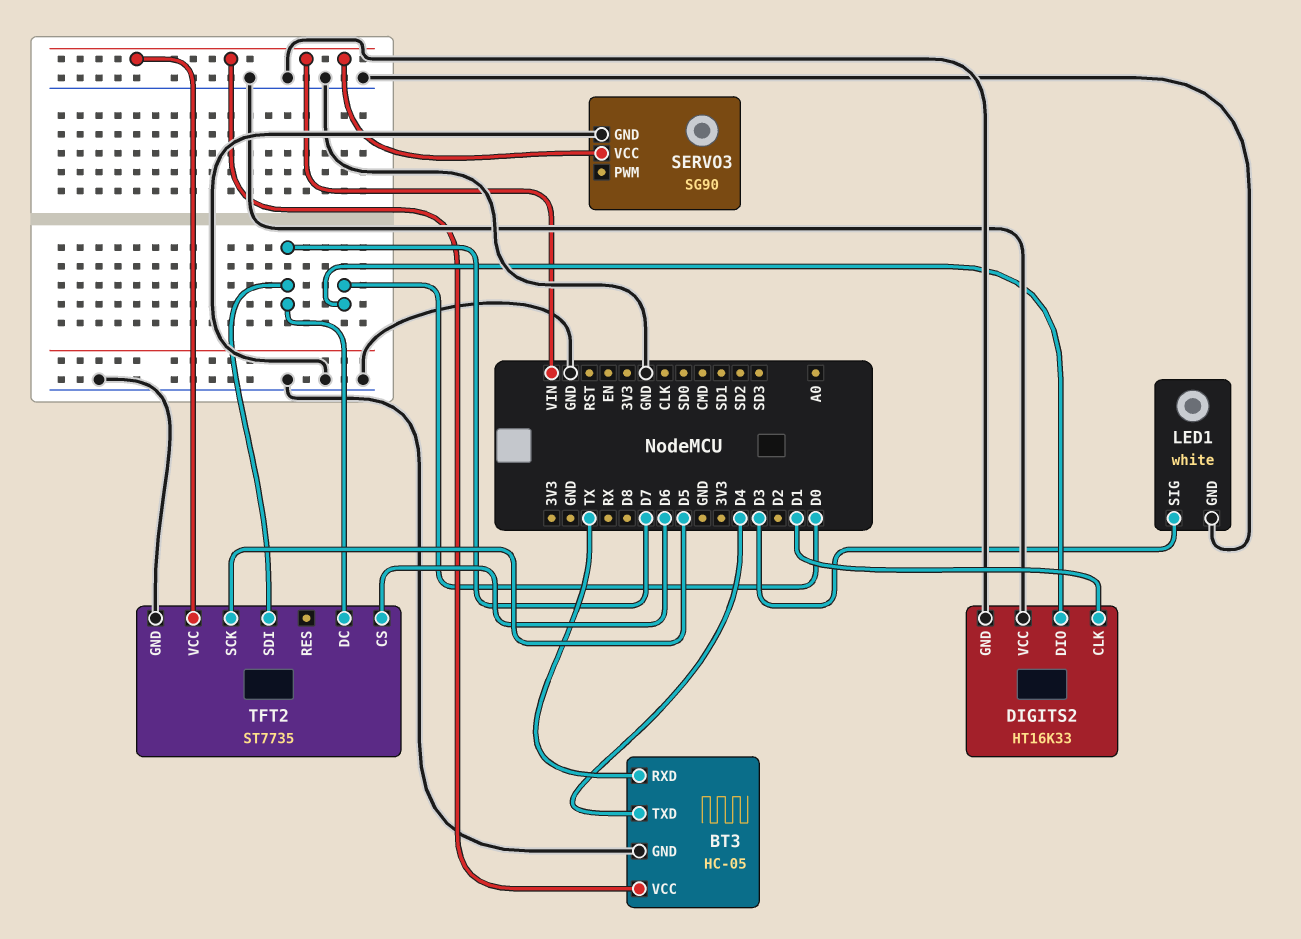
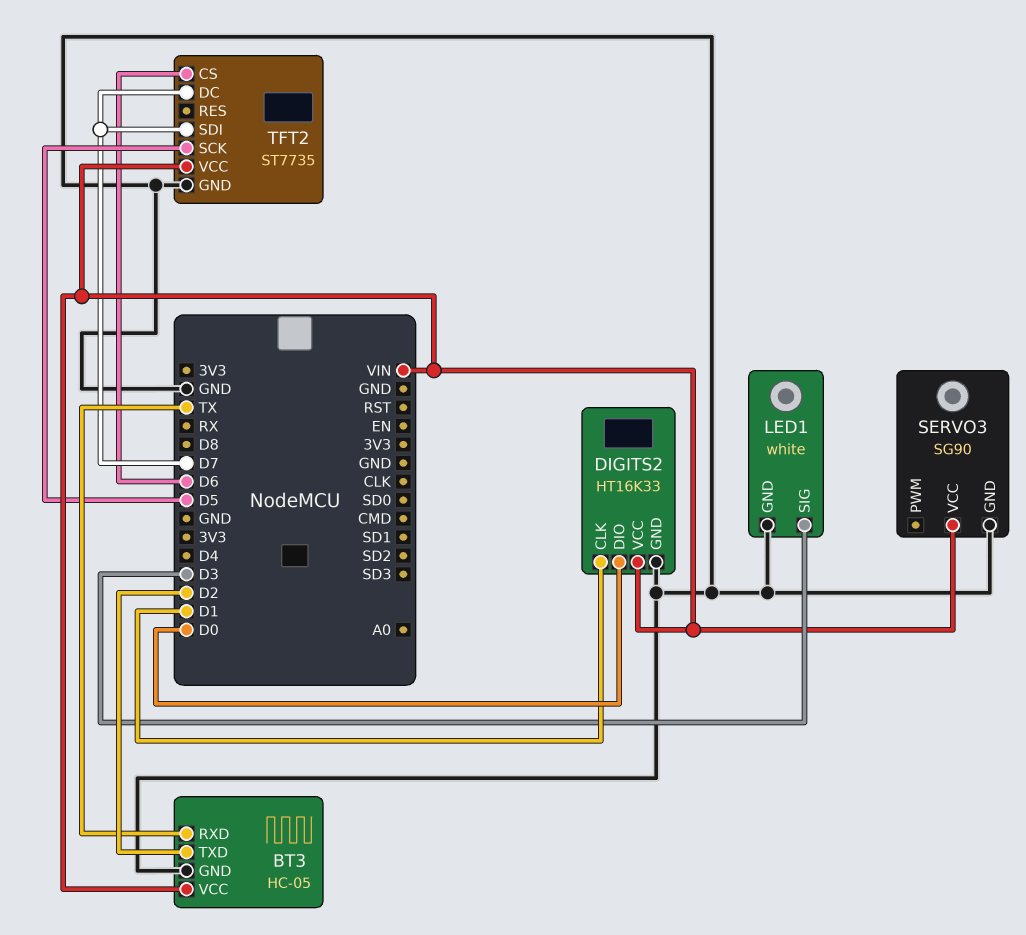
BT3 pin TXD: D4 -> D2
DIGITS2 pin VCC: GND -> VIN

